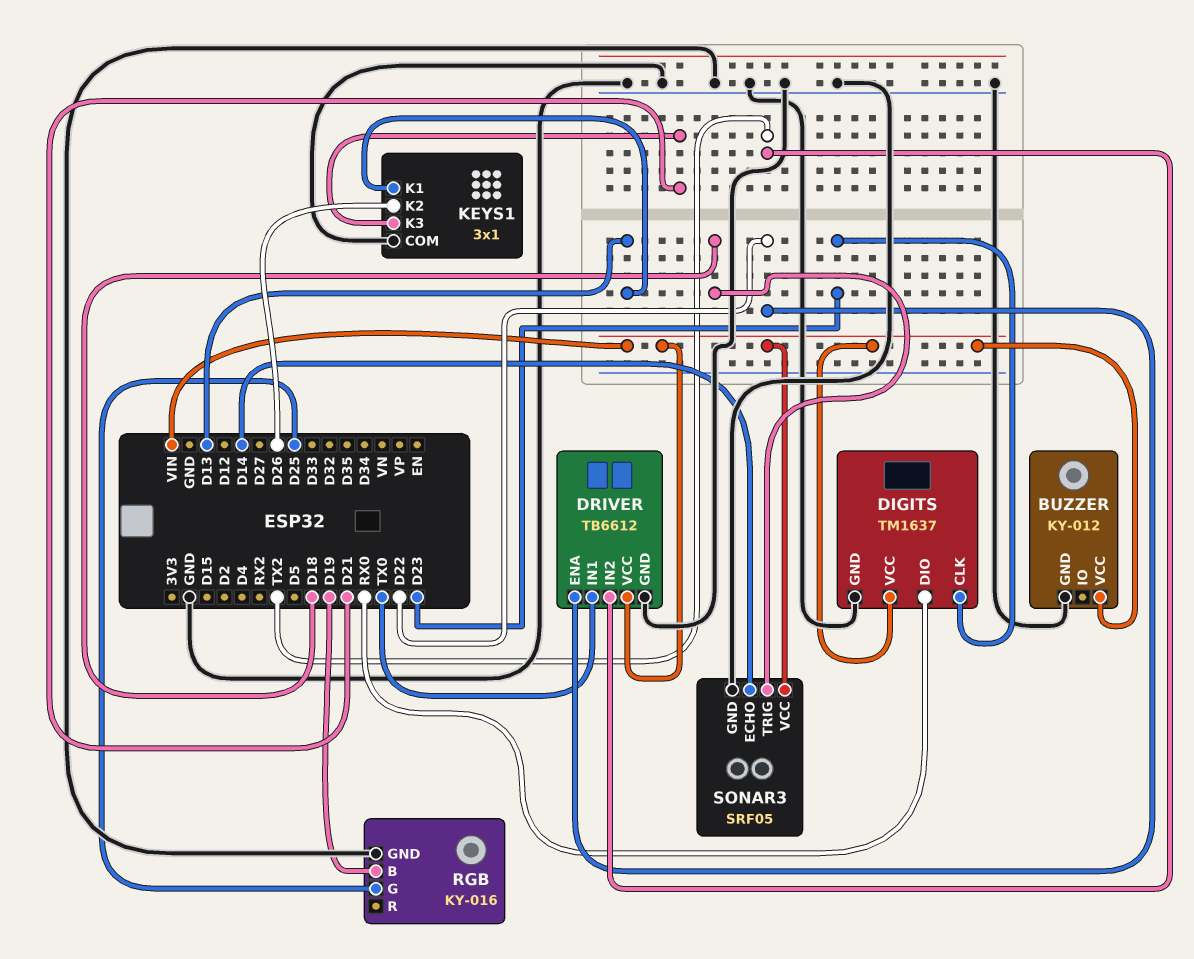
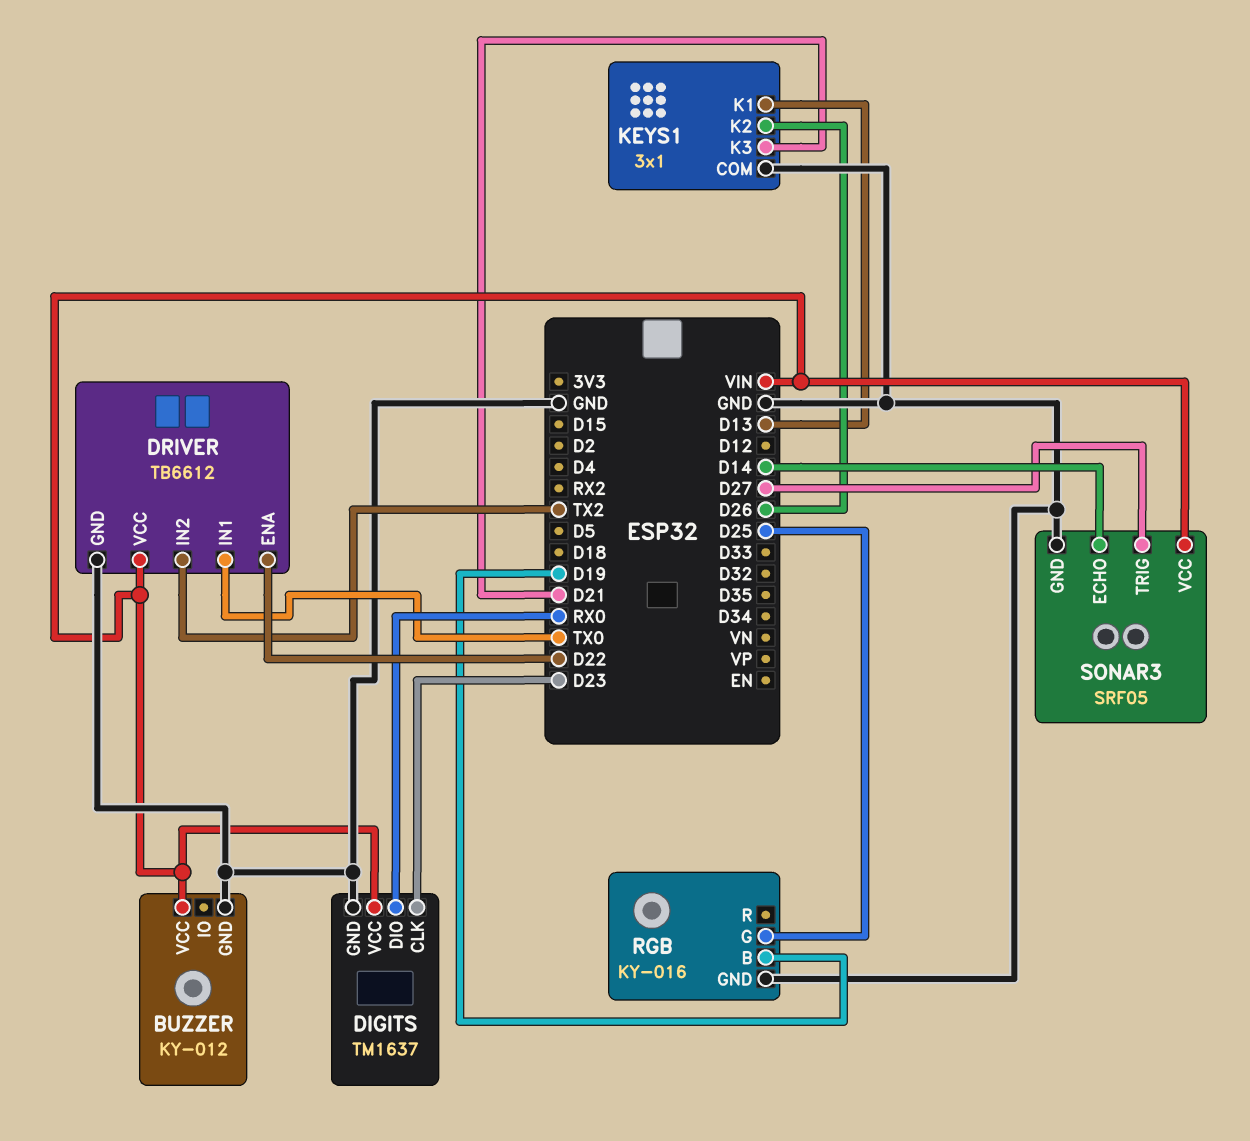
SONAR3 pin TRIG: D18 -> D27

